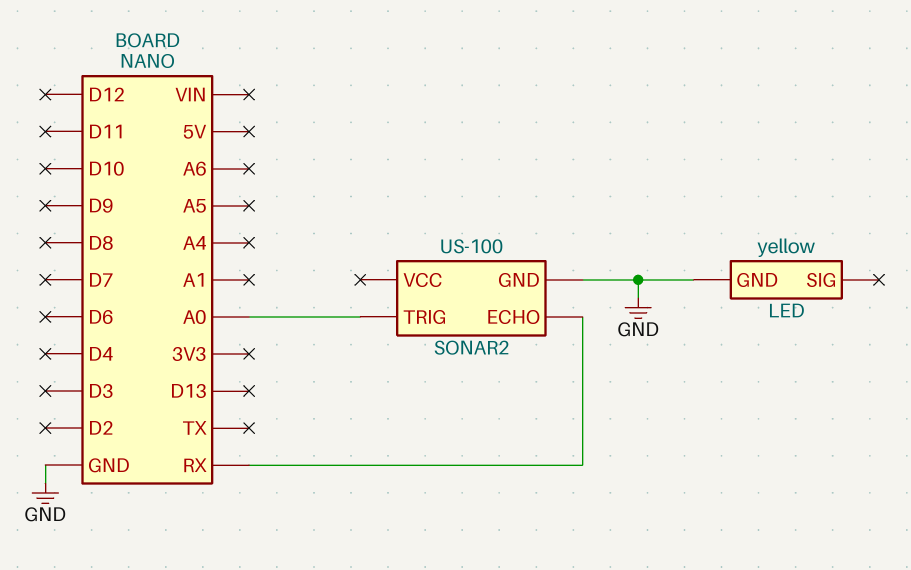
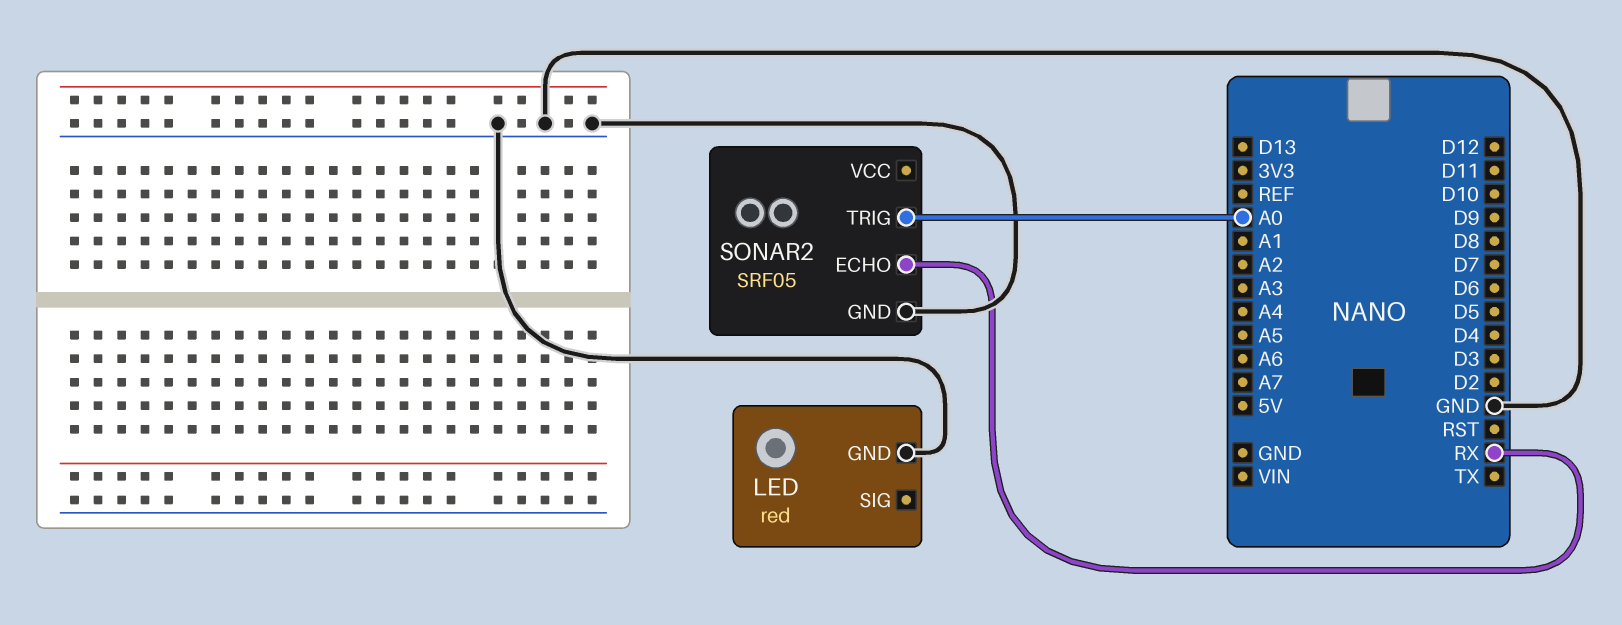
LED: yellow -> red
SONAR2: US-100 -> SRF05

